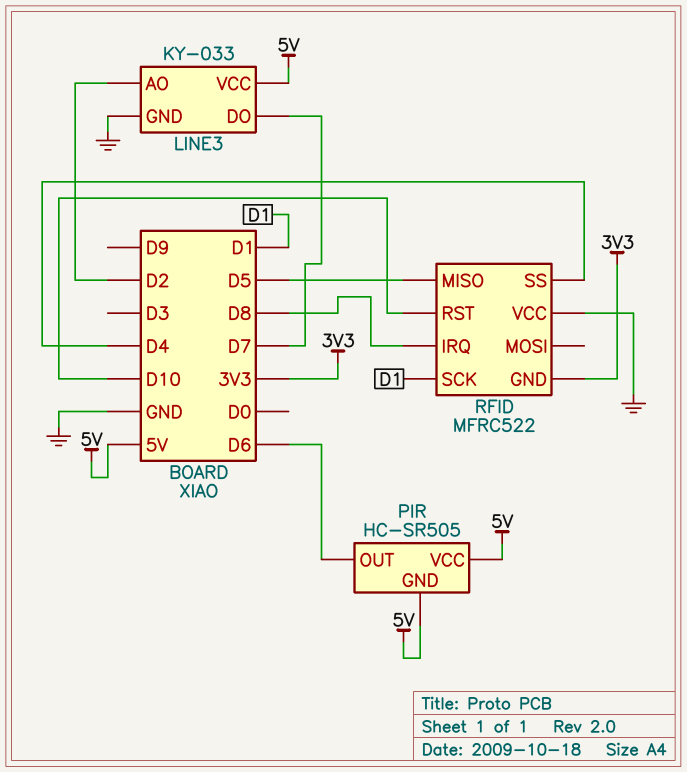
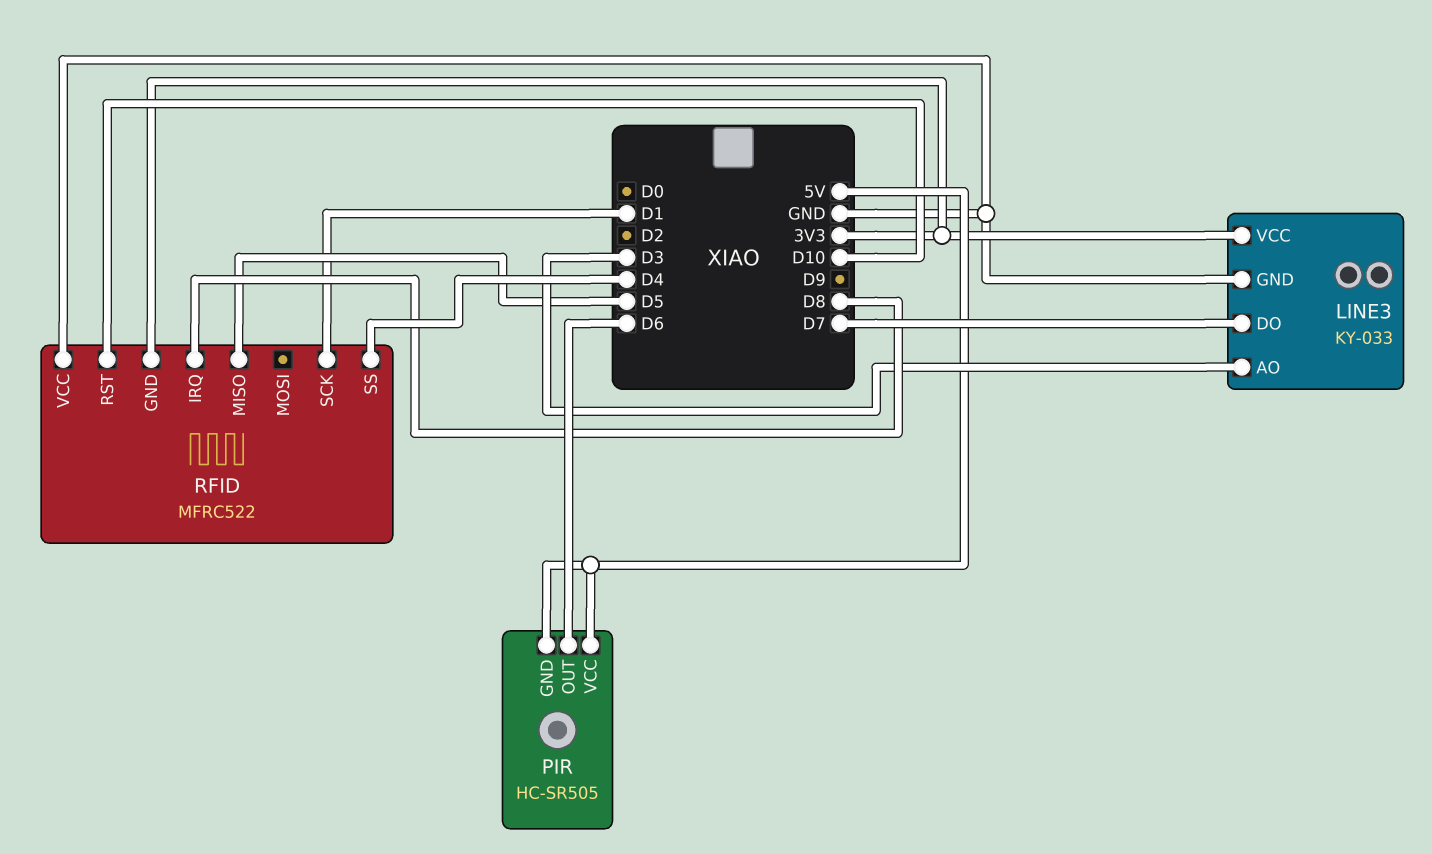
LINE3 pin AO: D2 -> D3
LINE3 pin VCC: 5V -> 3V3

